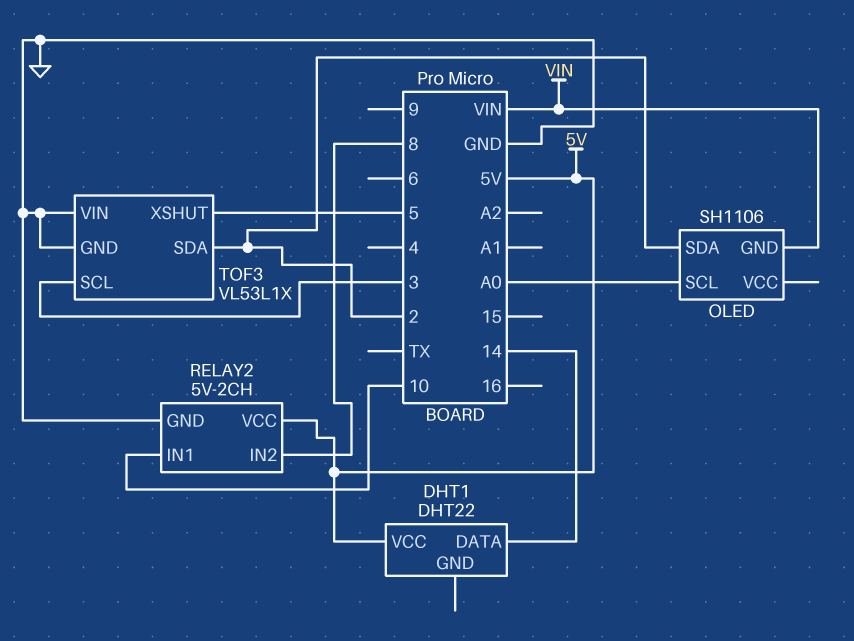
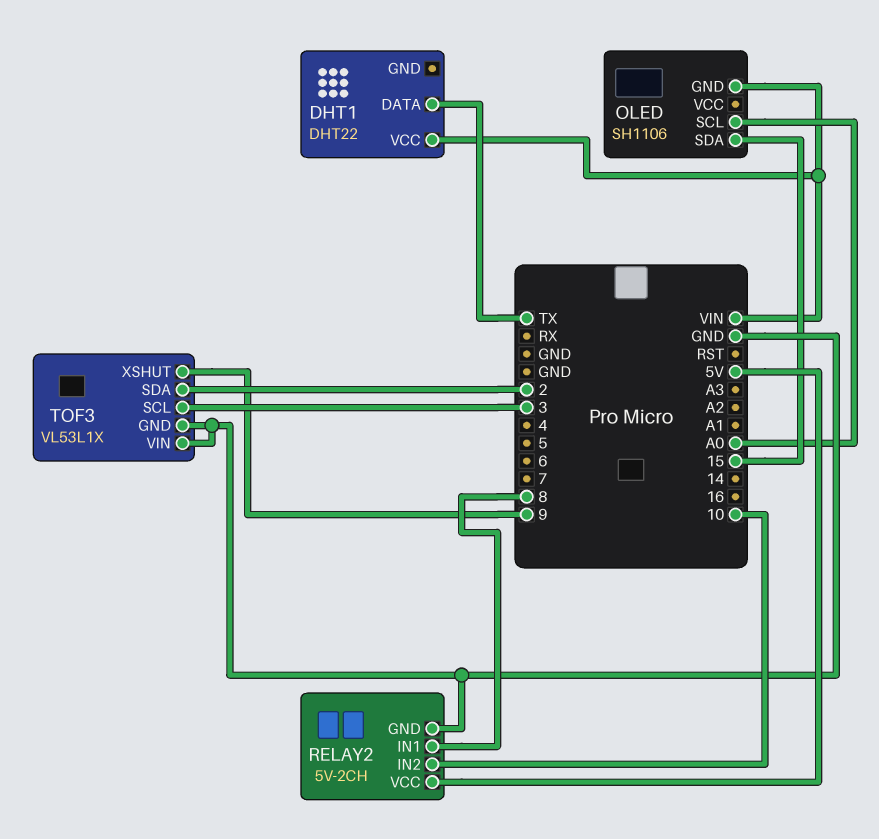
DHT1 pin DATA: 14 -> TX
DHT1 pin VCC: 5V -> VIN
OLED pin SDA: 2 -> 15
RELAY2 pin IN1: 10 -> 8
RELAY2 pin IN2: 8 -> 10
TOF3 pin XSHUT: 5 -> 9

